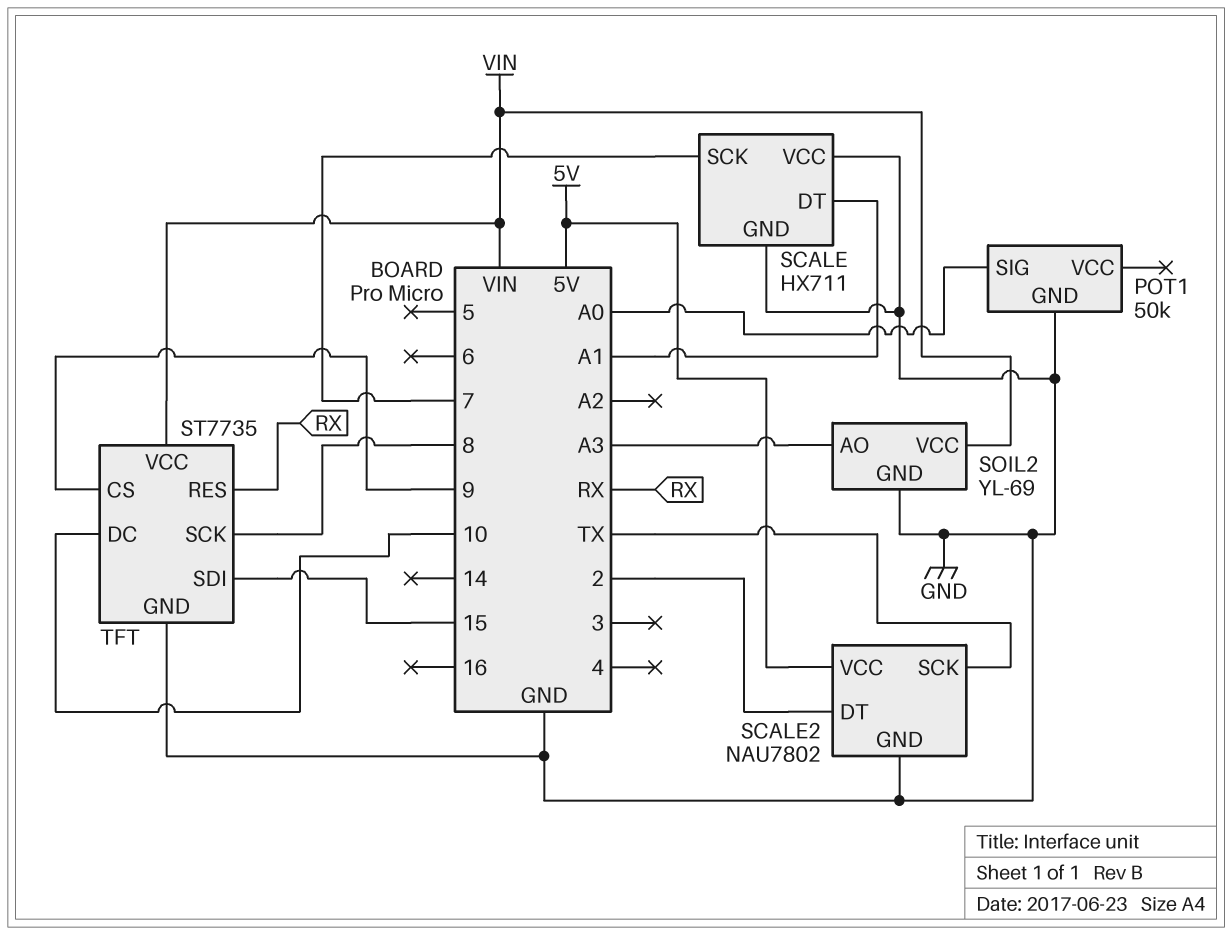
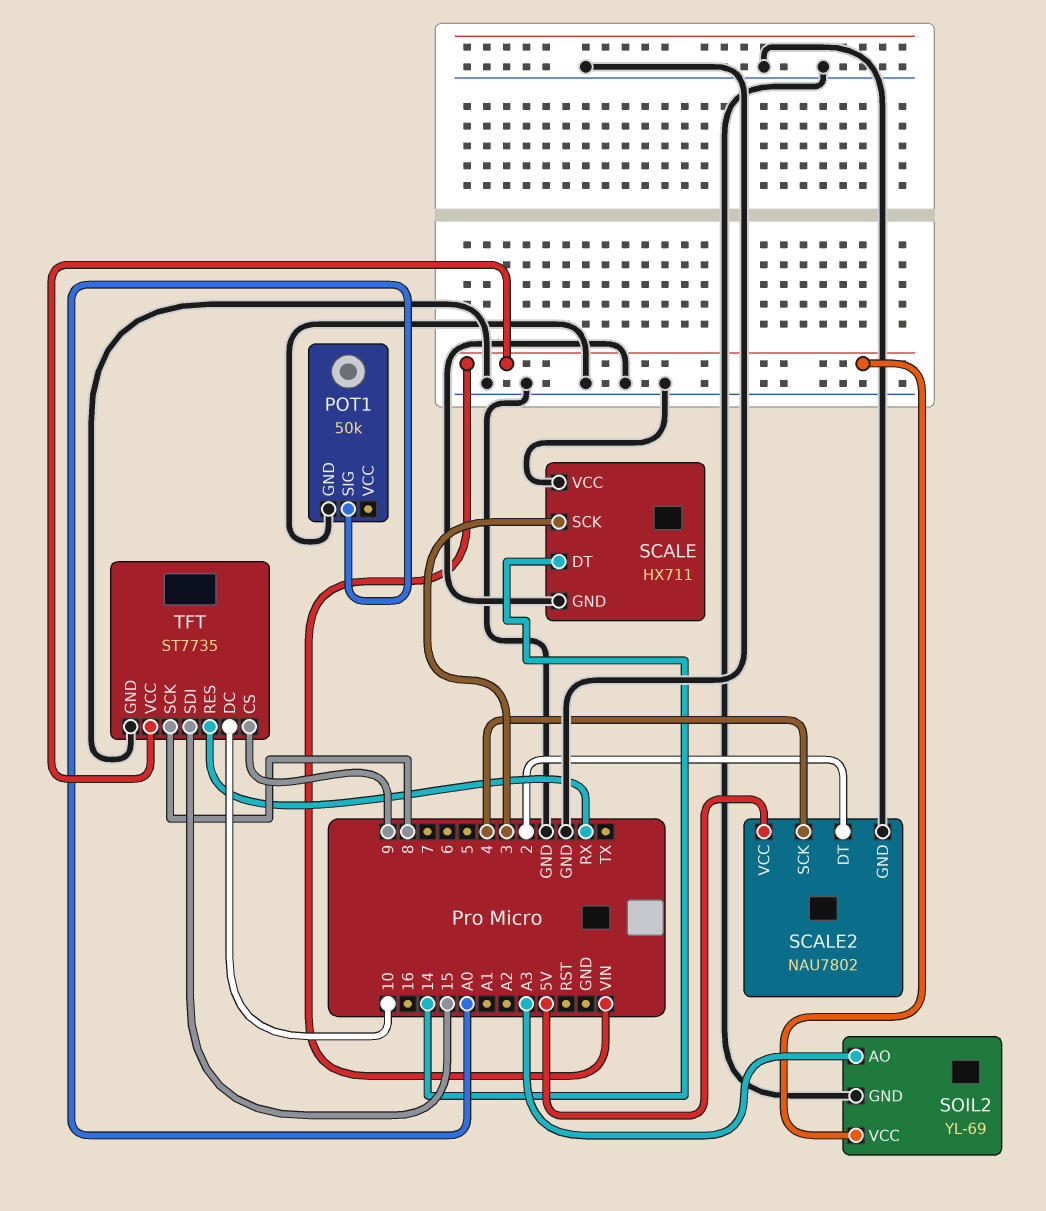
SCALE pin DT: A1 -> 14
SCALE pin SCK: 7 -> 3
SCALE2 pin SCK: TX -> 4

